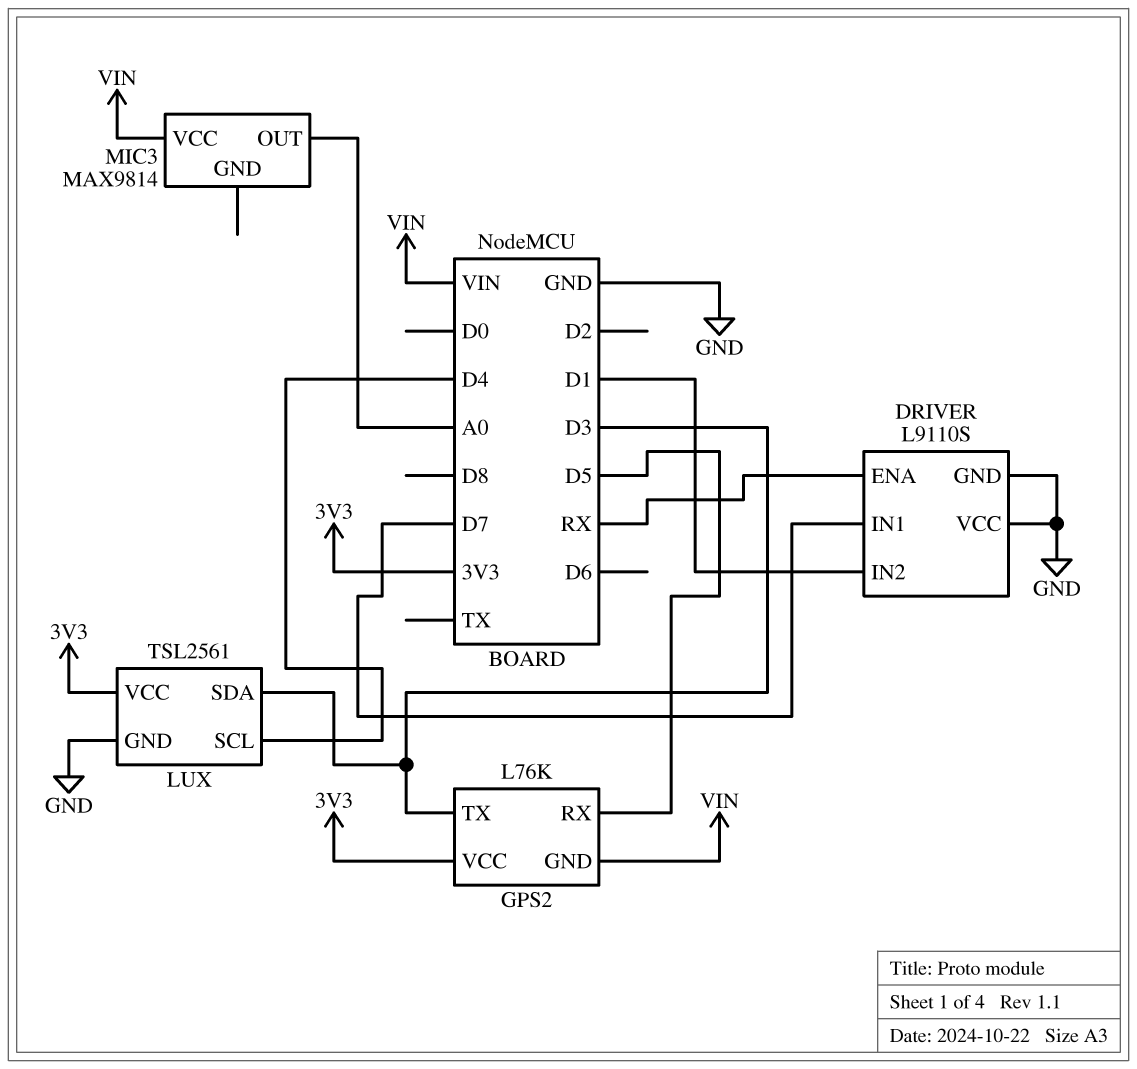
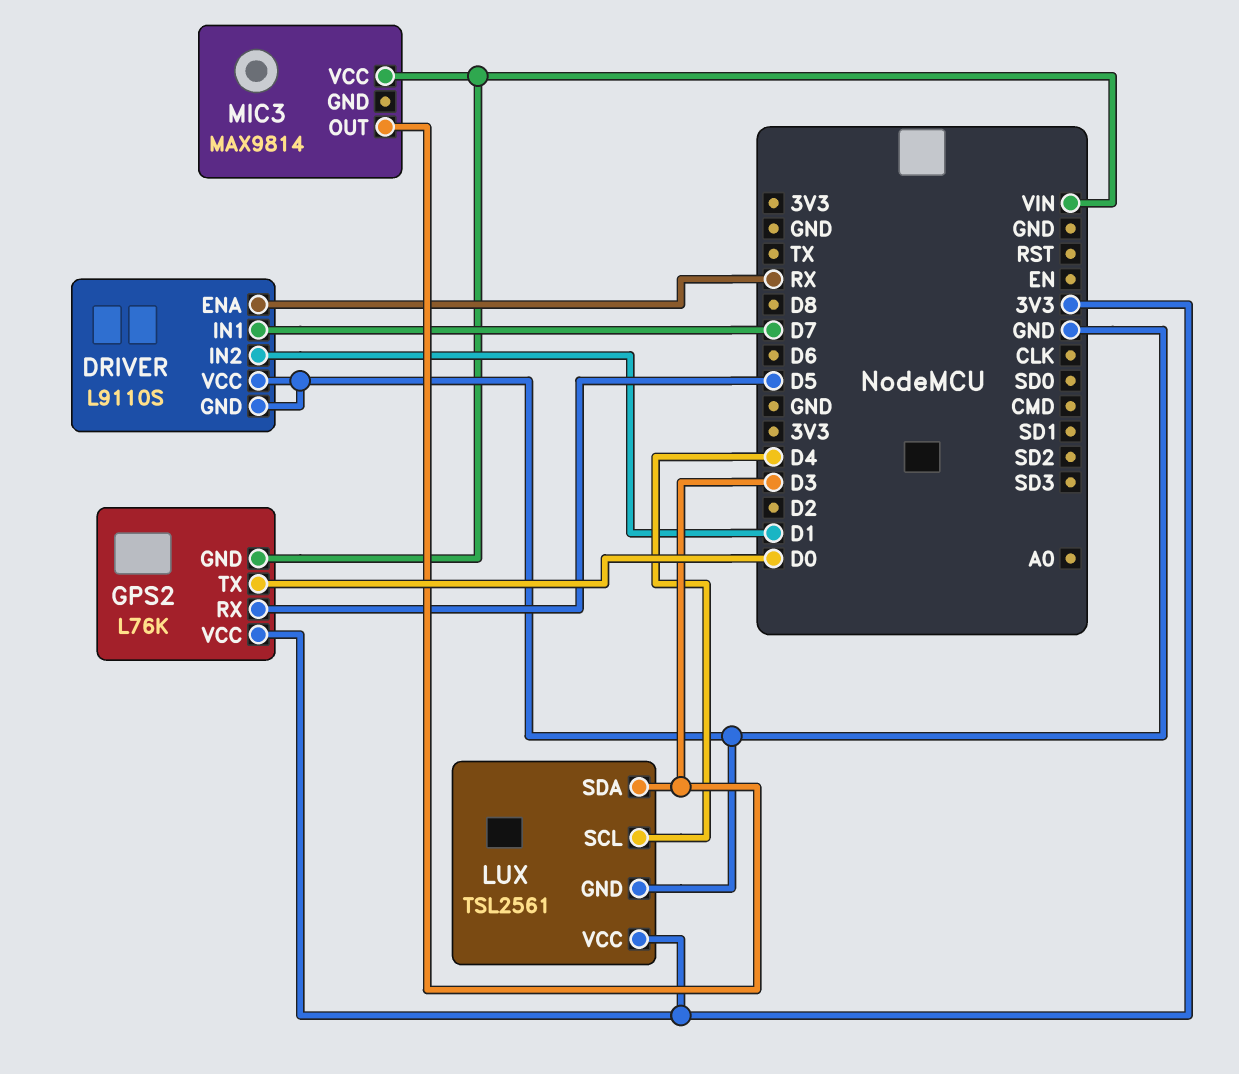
GPS2 pin TX: D3 -> D0
MIC3 pin OUT: A0 -> D3

